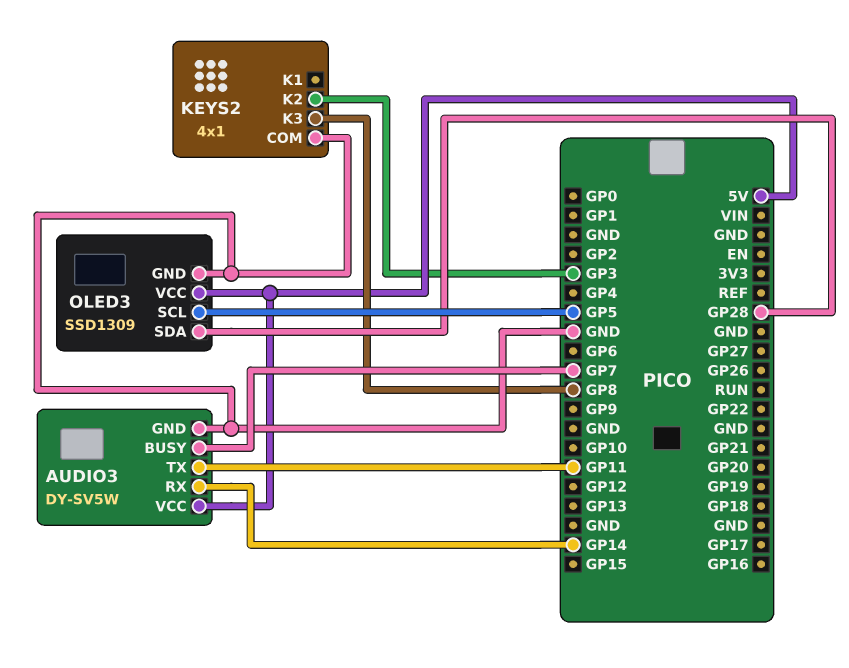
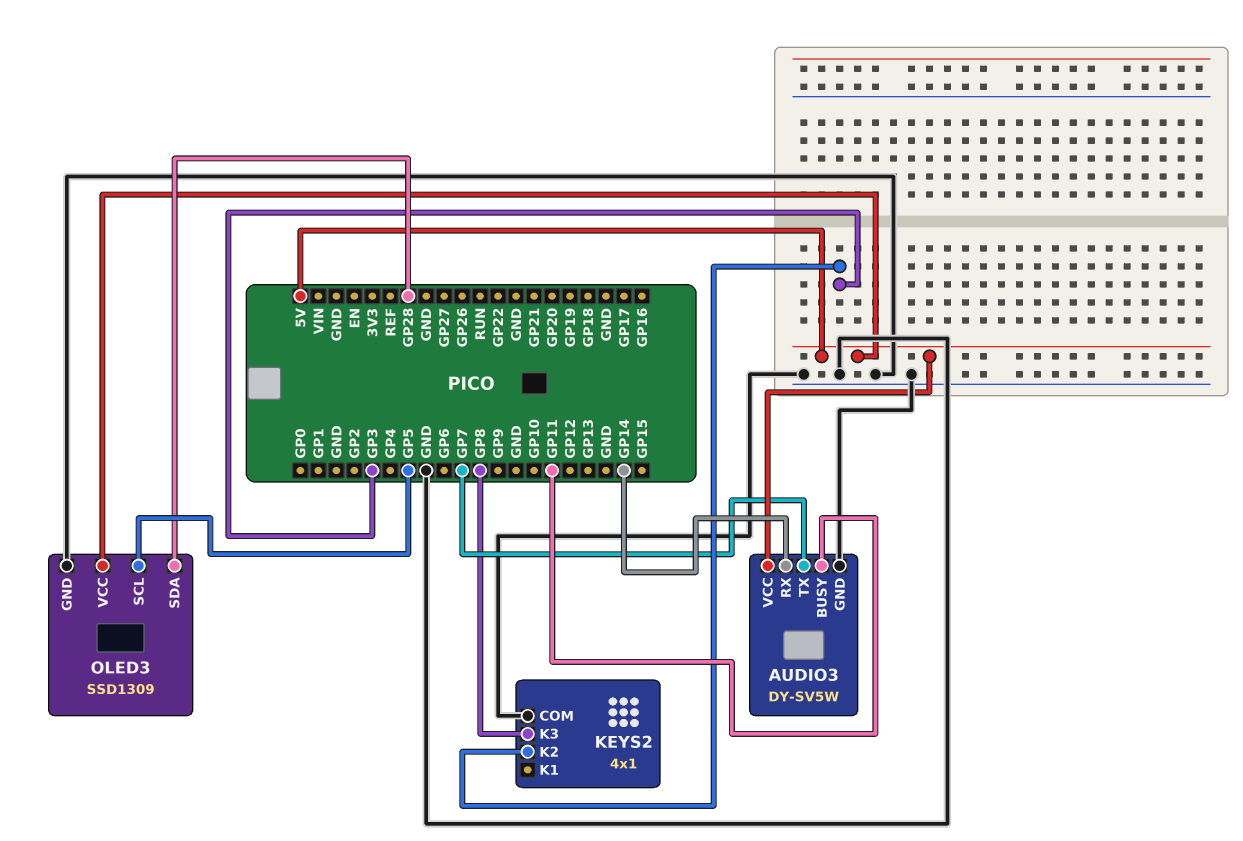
AUDIO3 pin BUSY: GP7 -> GP11
AUDIO3 pin TX: GP11 -> GP7

